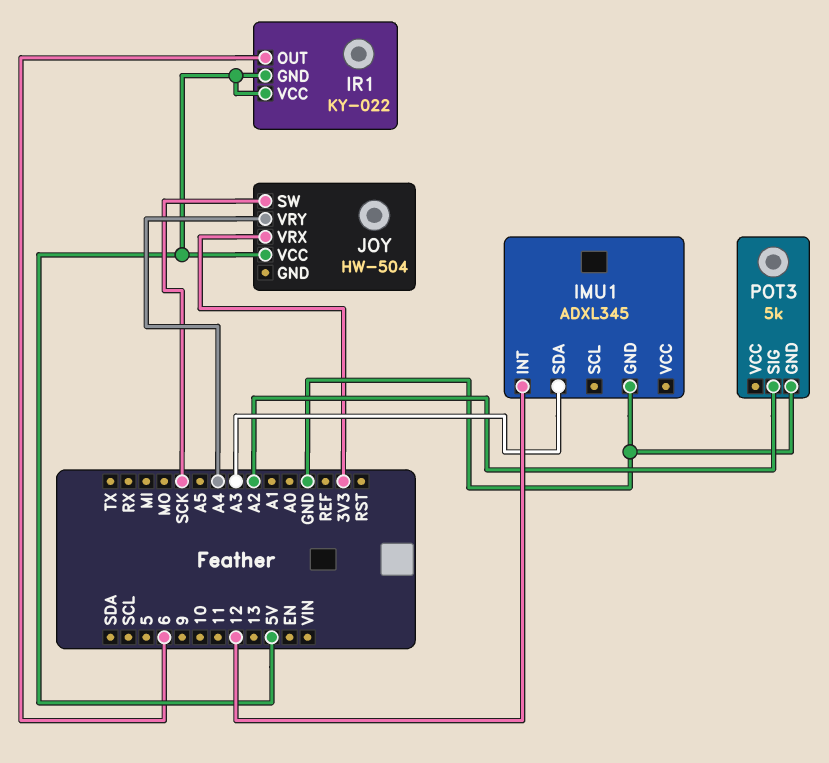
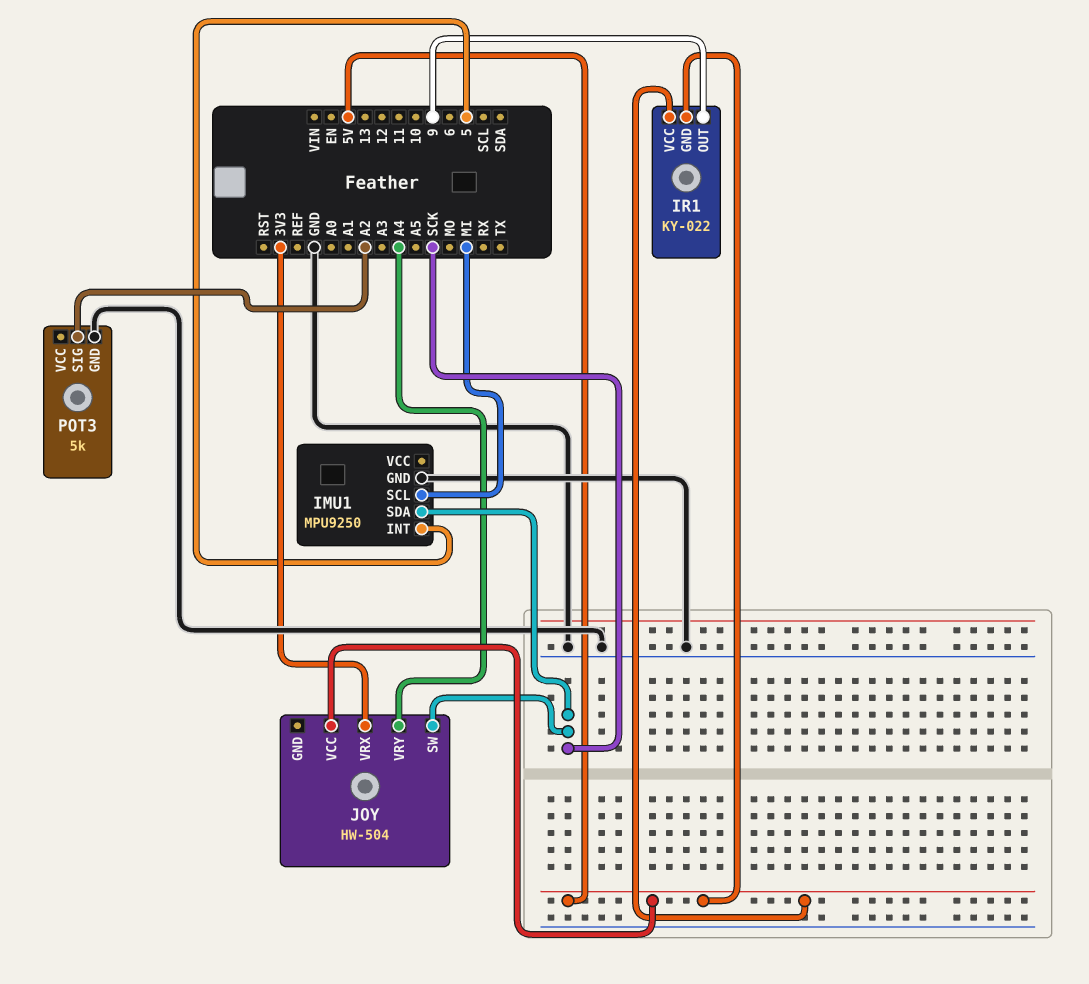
IMU1: ADXL345 -> MPU9250
IMU1 pin INT: 12 -> 5
IMU1 pin SCL: none -> MI
IMU1 pin SDA: A3 -> SCK
IR1 pin OUT: 6 -> 9

